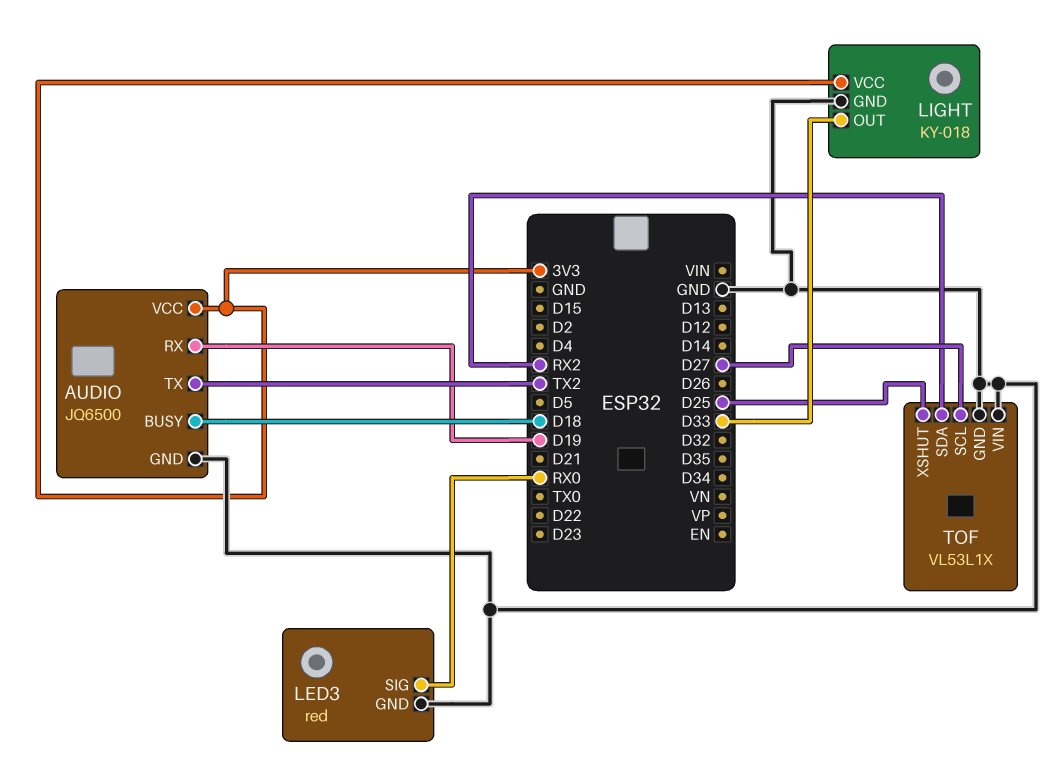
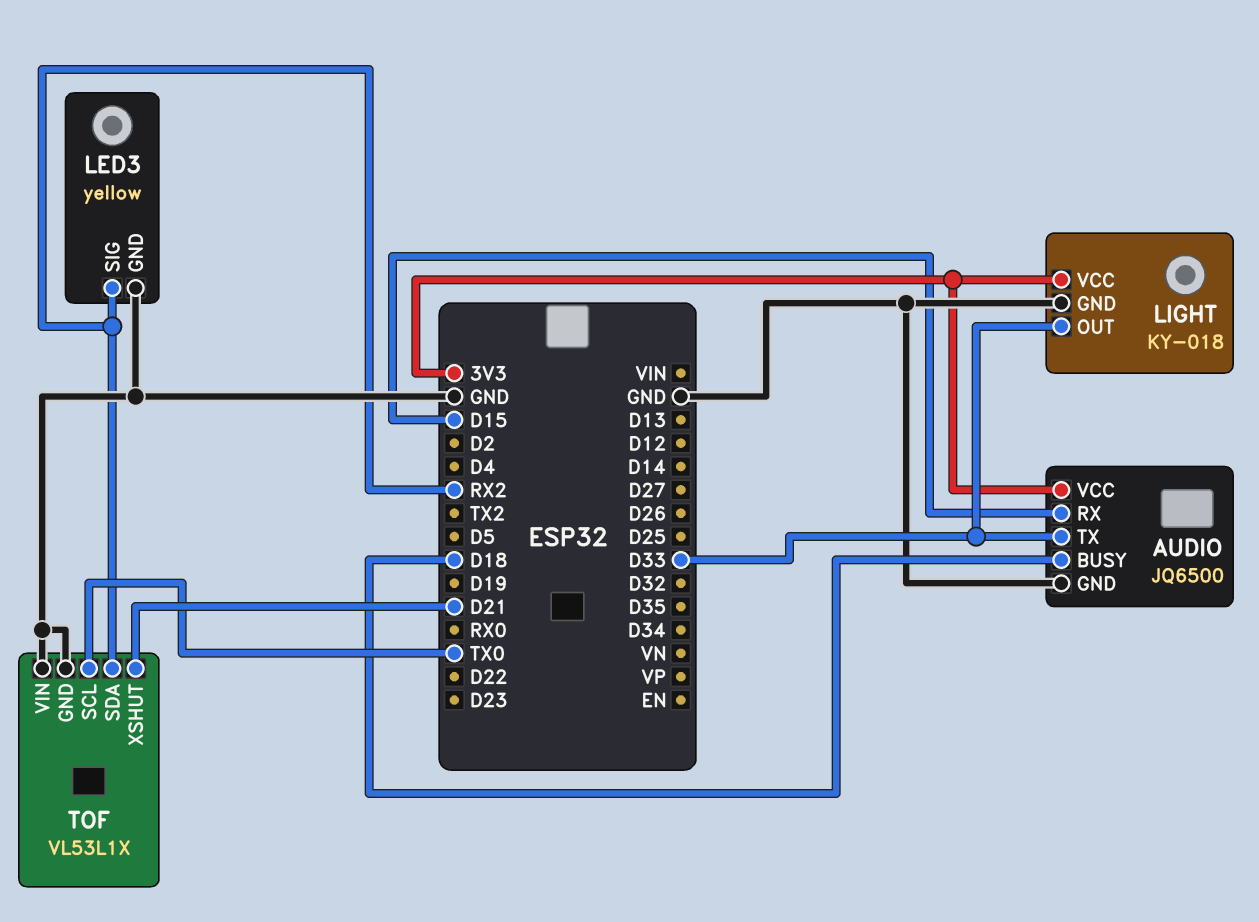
AUDIO pin RX: D19 -> D15
AUDIO pin TX: TX2 -> D33
LED3: red -> yellow
LED3 pin SIG: RX0 -> RX2
TOF pin SCL: D27 -> TX0
TOF pin XSHUT: D25 -> D21

